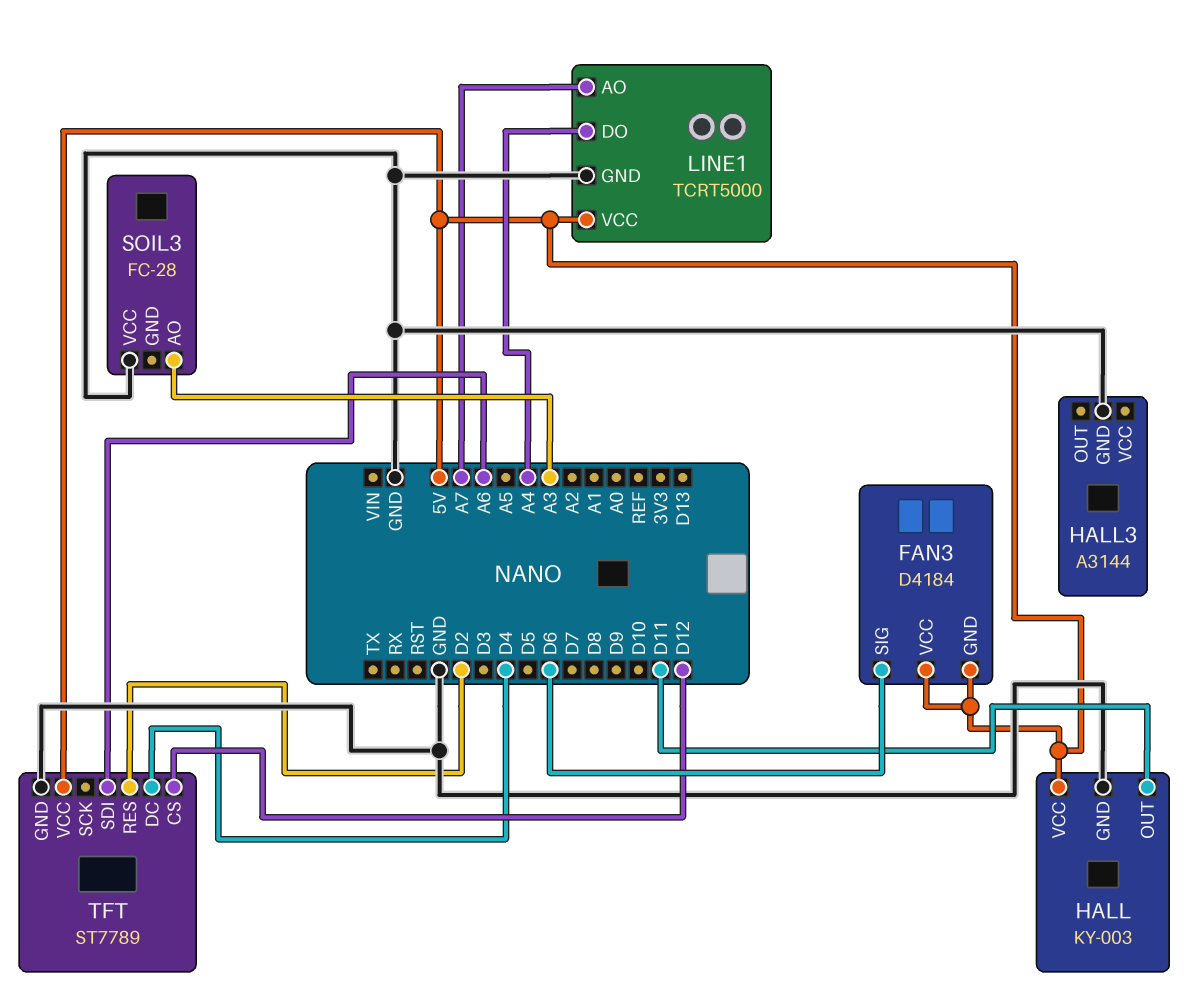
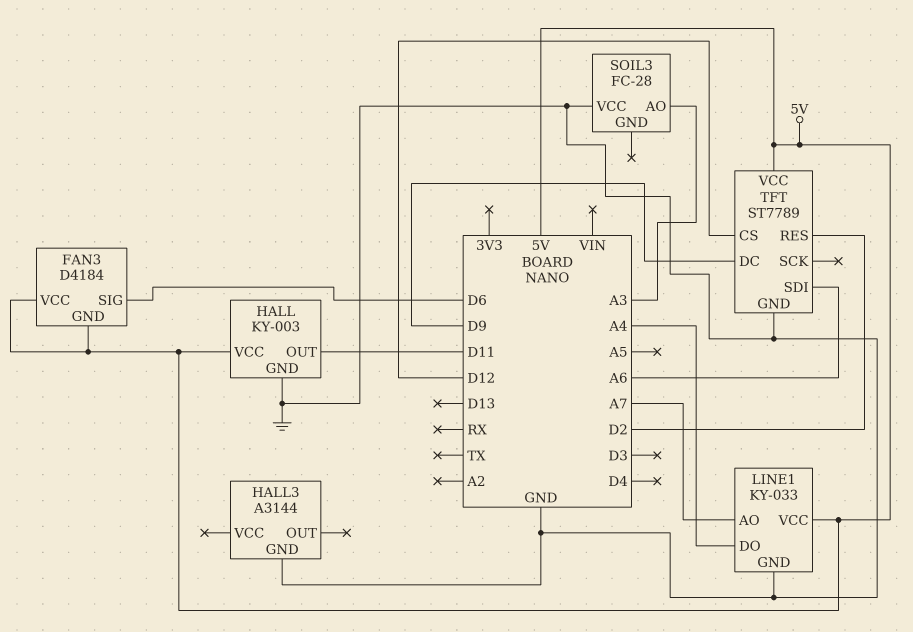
LINE1: TCRT5000 -> KY-033
TFT pin DC: D4 -> D9

